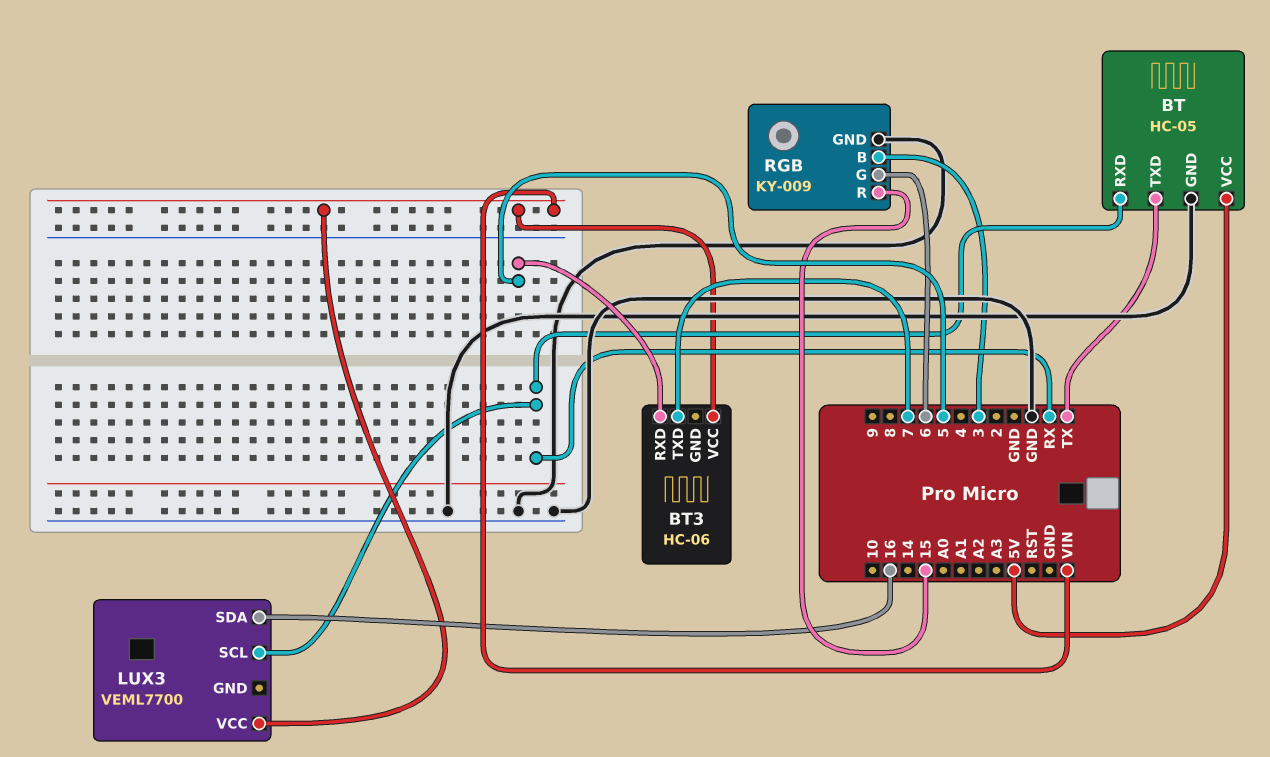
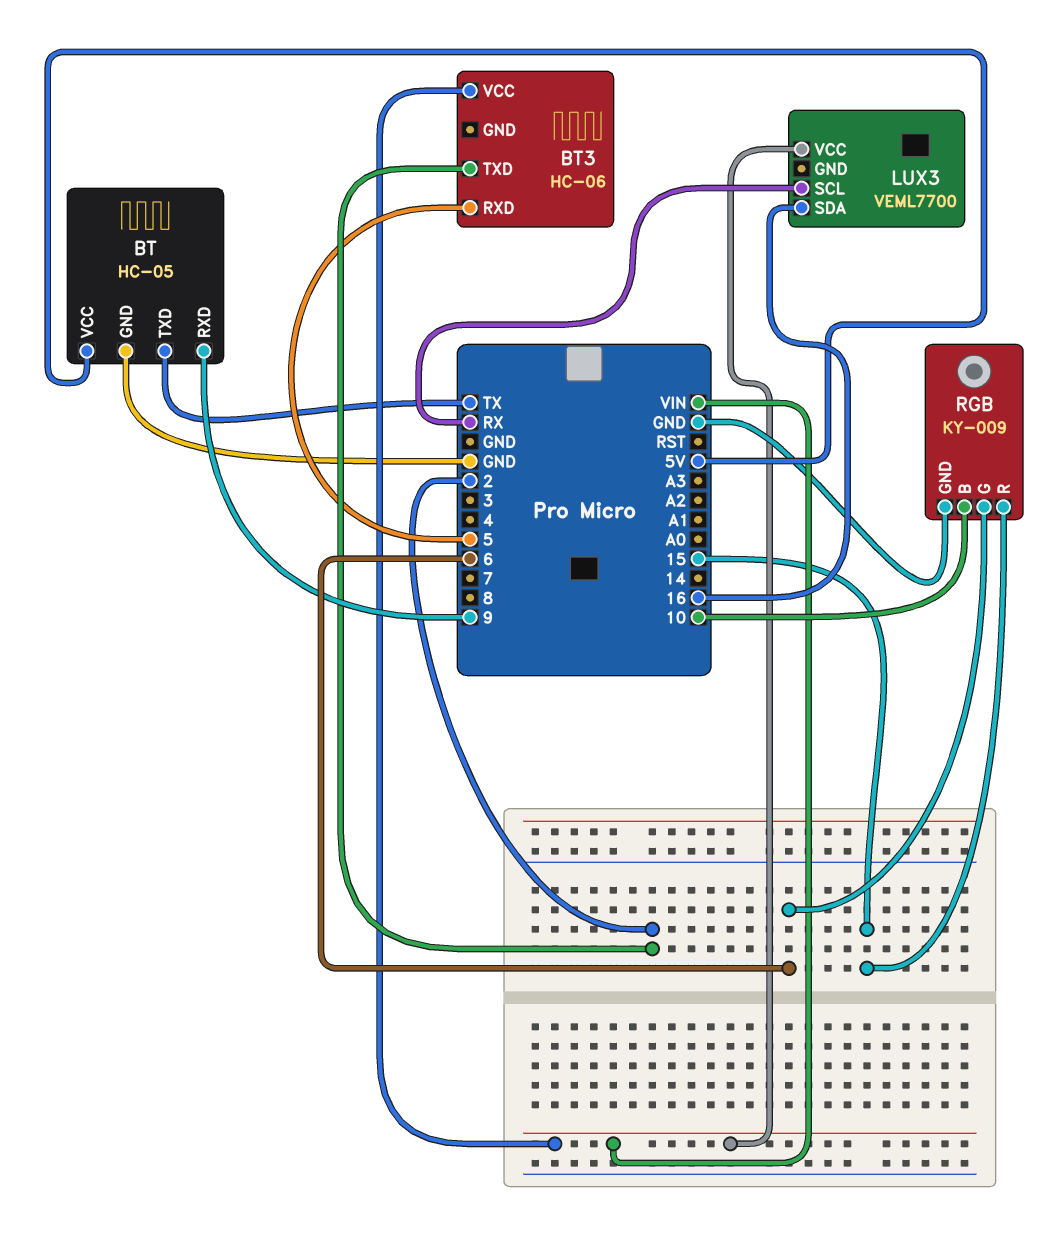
BT pin RXD: RX -> 9
BT3 pin TXD: 7 -> 2
RGB pin B: 3 -> 10

